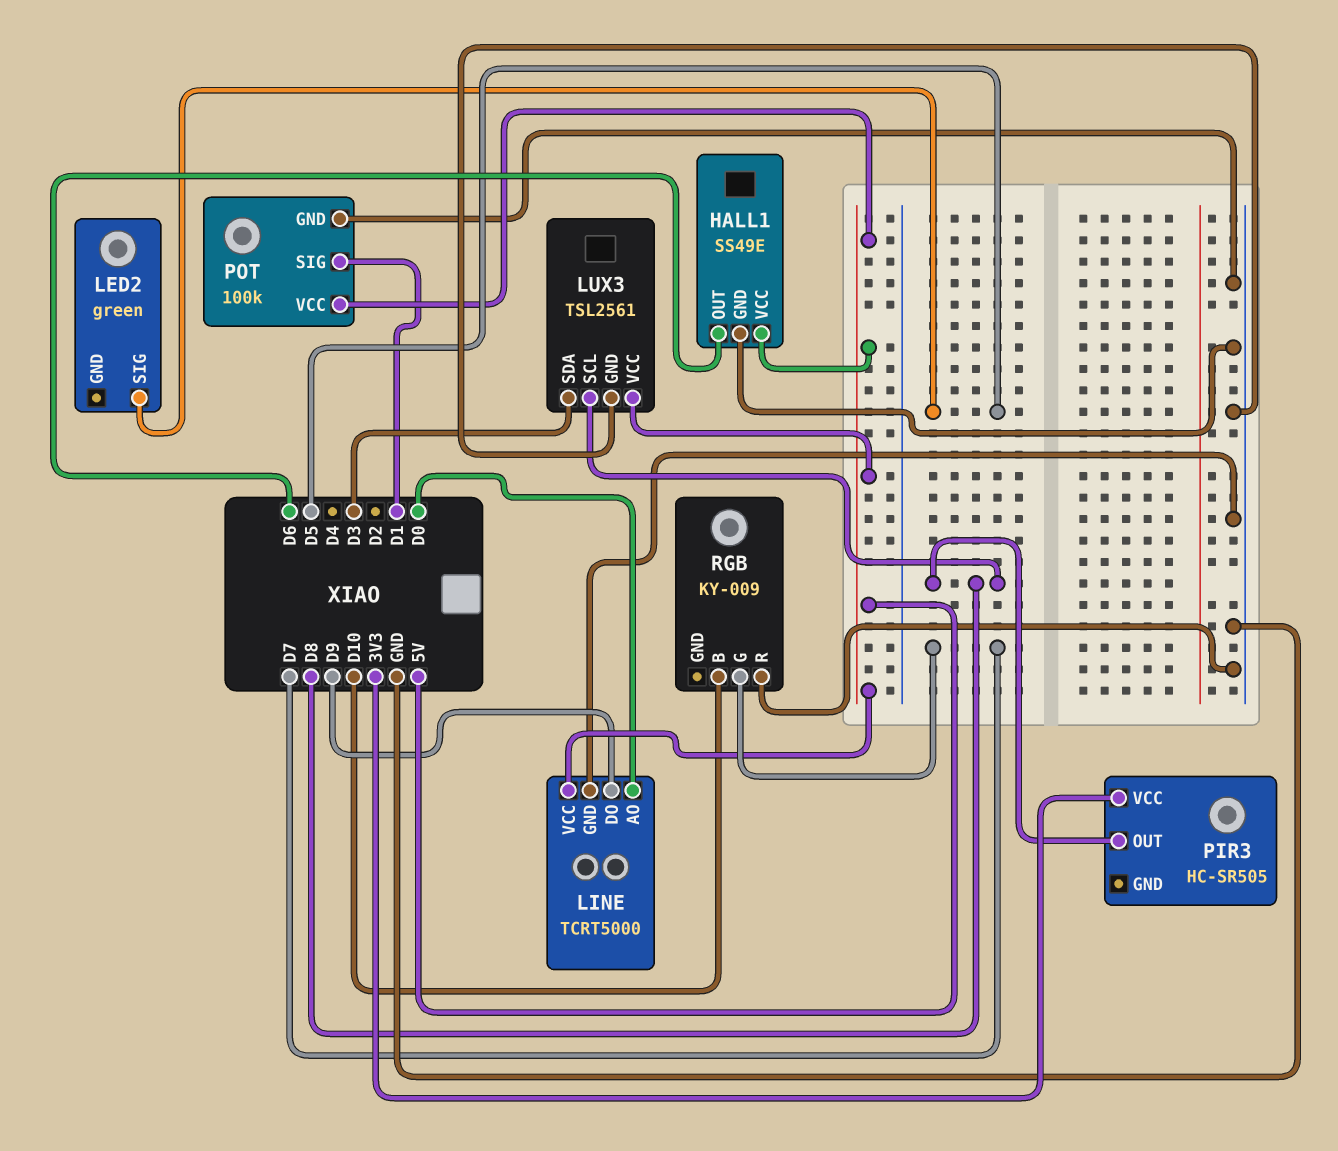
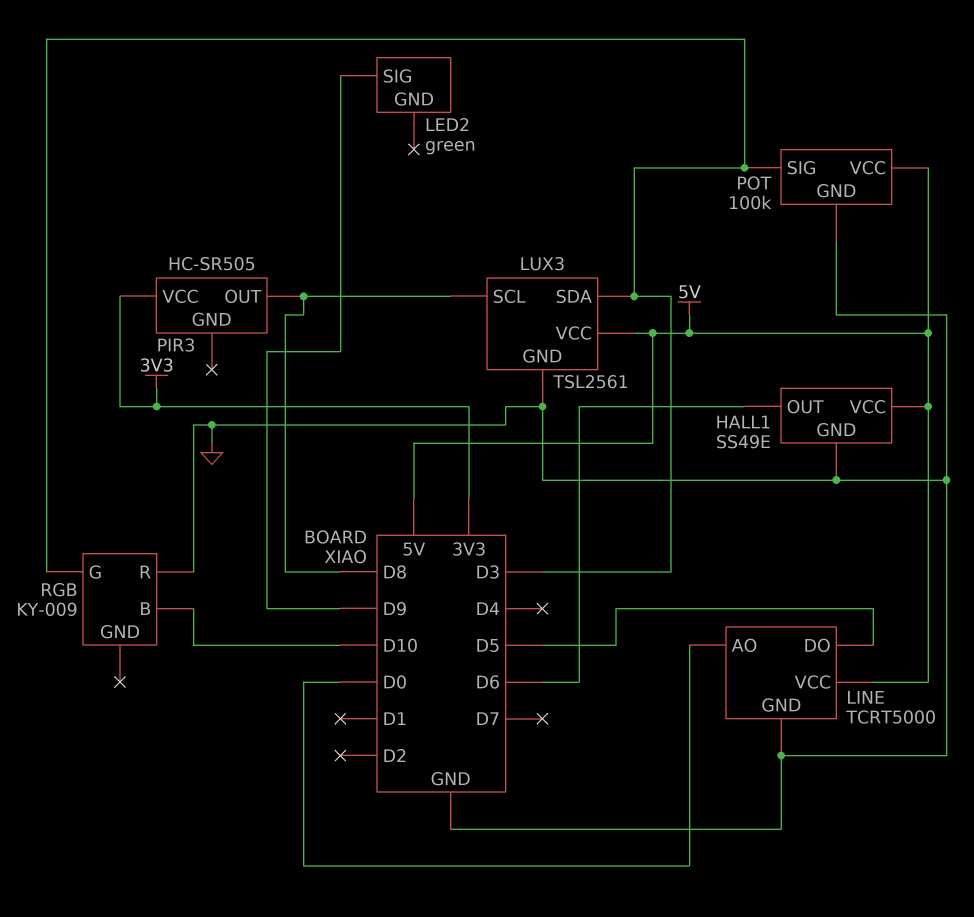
LED2 pin SIG: D5 -> D9
LINE pin DO: D9 -> D5
POT pin SIG: D1 -> D3
RGB pin G: D7 -> D3

